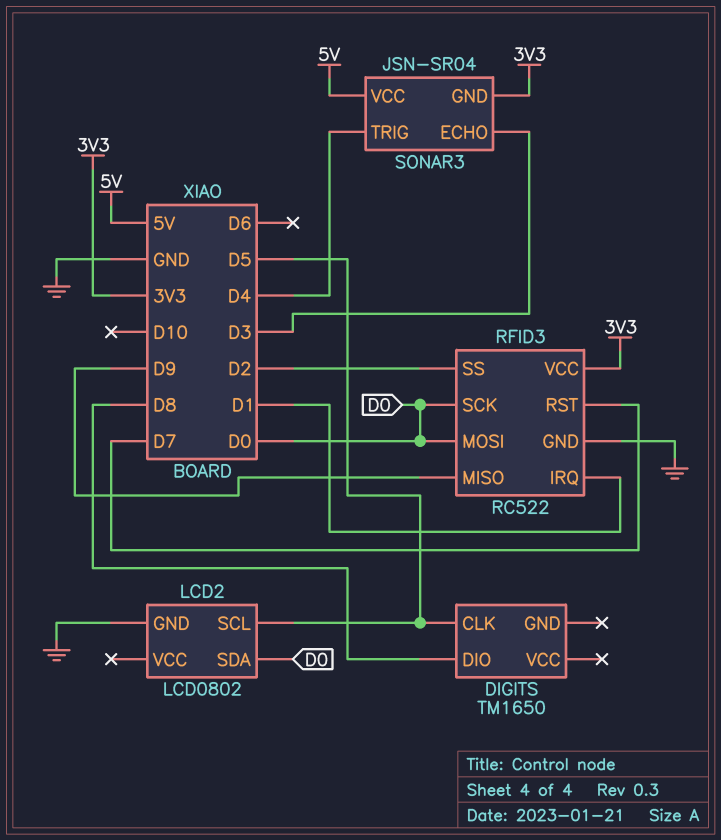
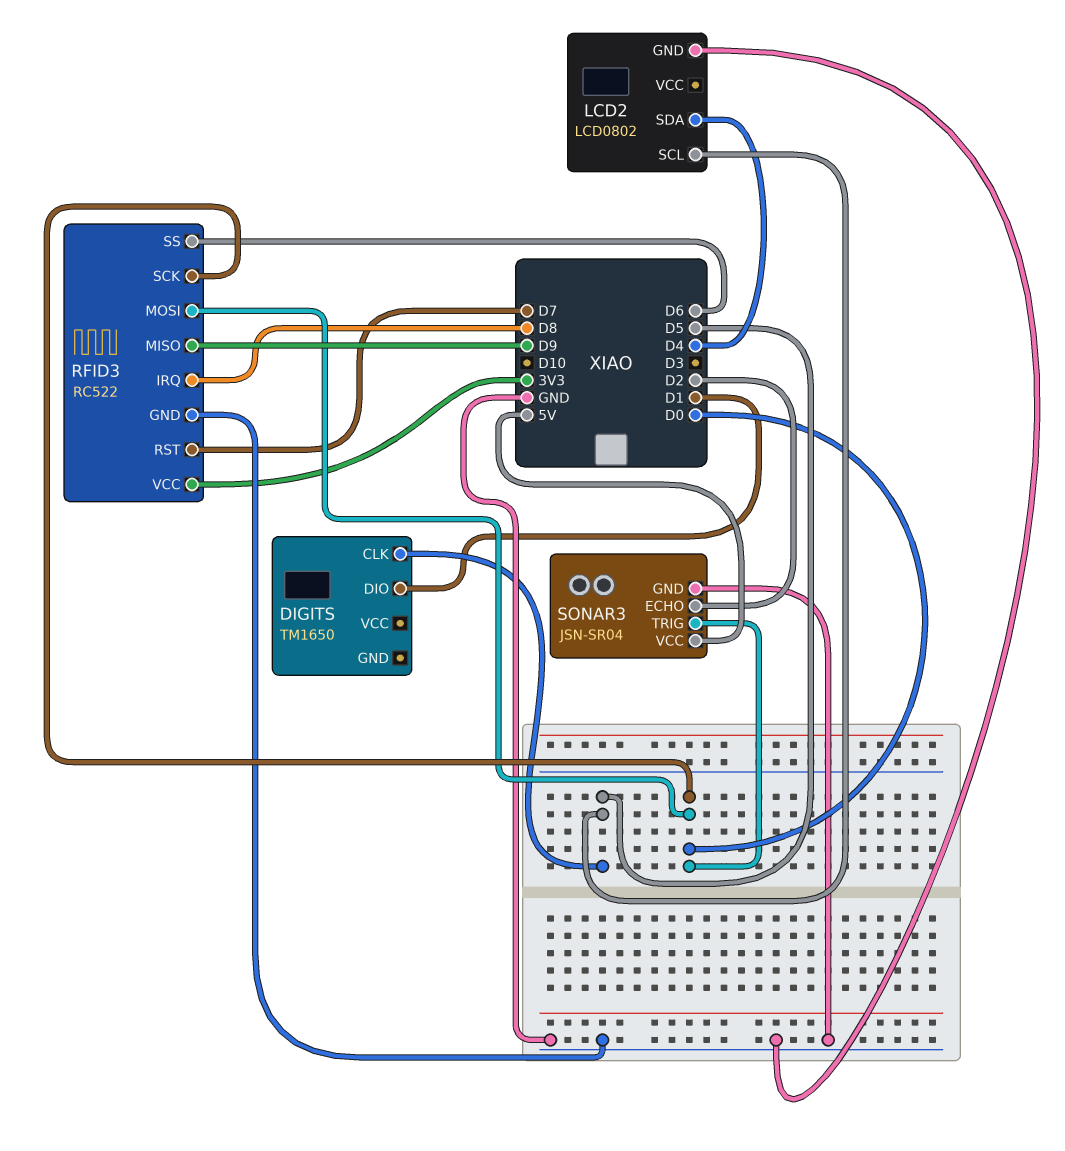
DIGITS pin DIO: D8 -> D1
LCD2 pin SDA: D0 -> D4
RFID3 pin IRQ: D1 -> D8
RFID3 pin SS: D2 -> D6
SONAR3 pin ECHO: D3 -> D2
SONAR3 pin GND: 3V3 -> GND
SONAR3 pin TRIG: D4 -> D0

